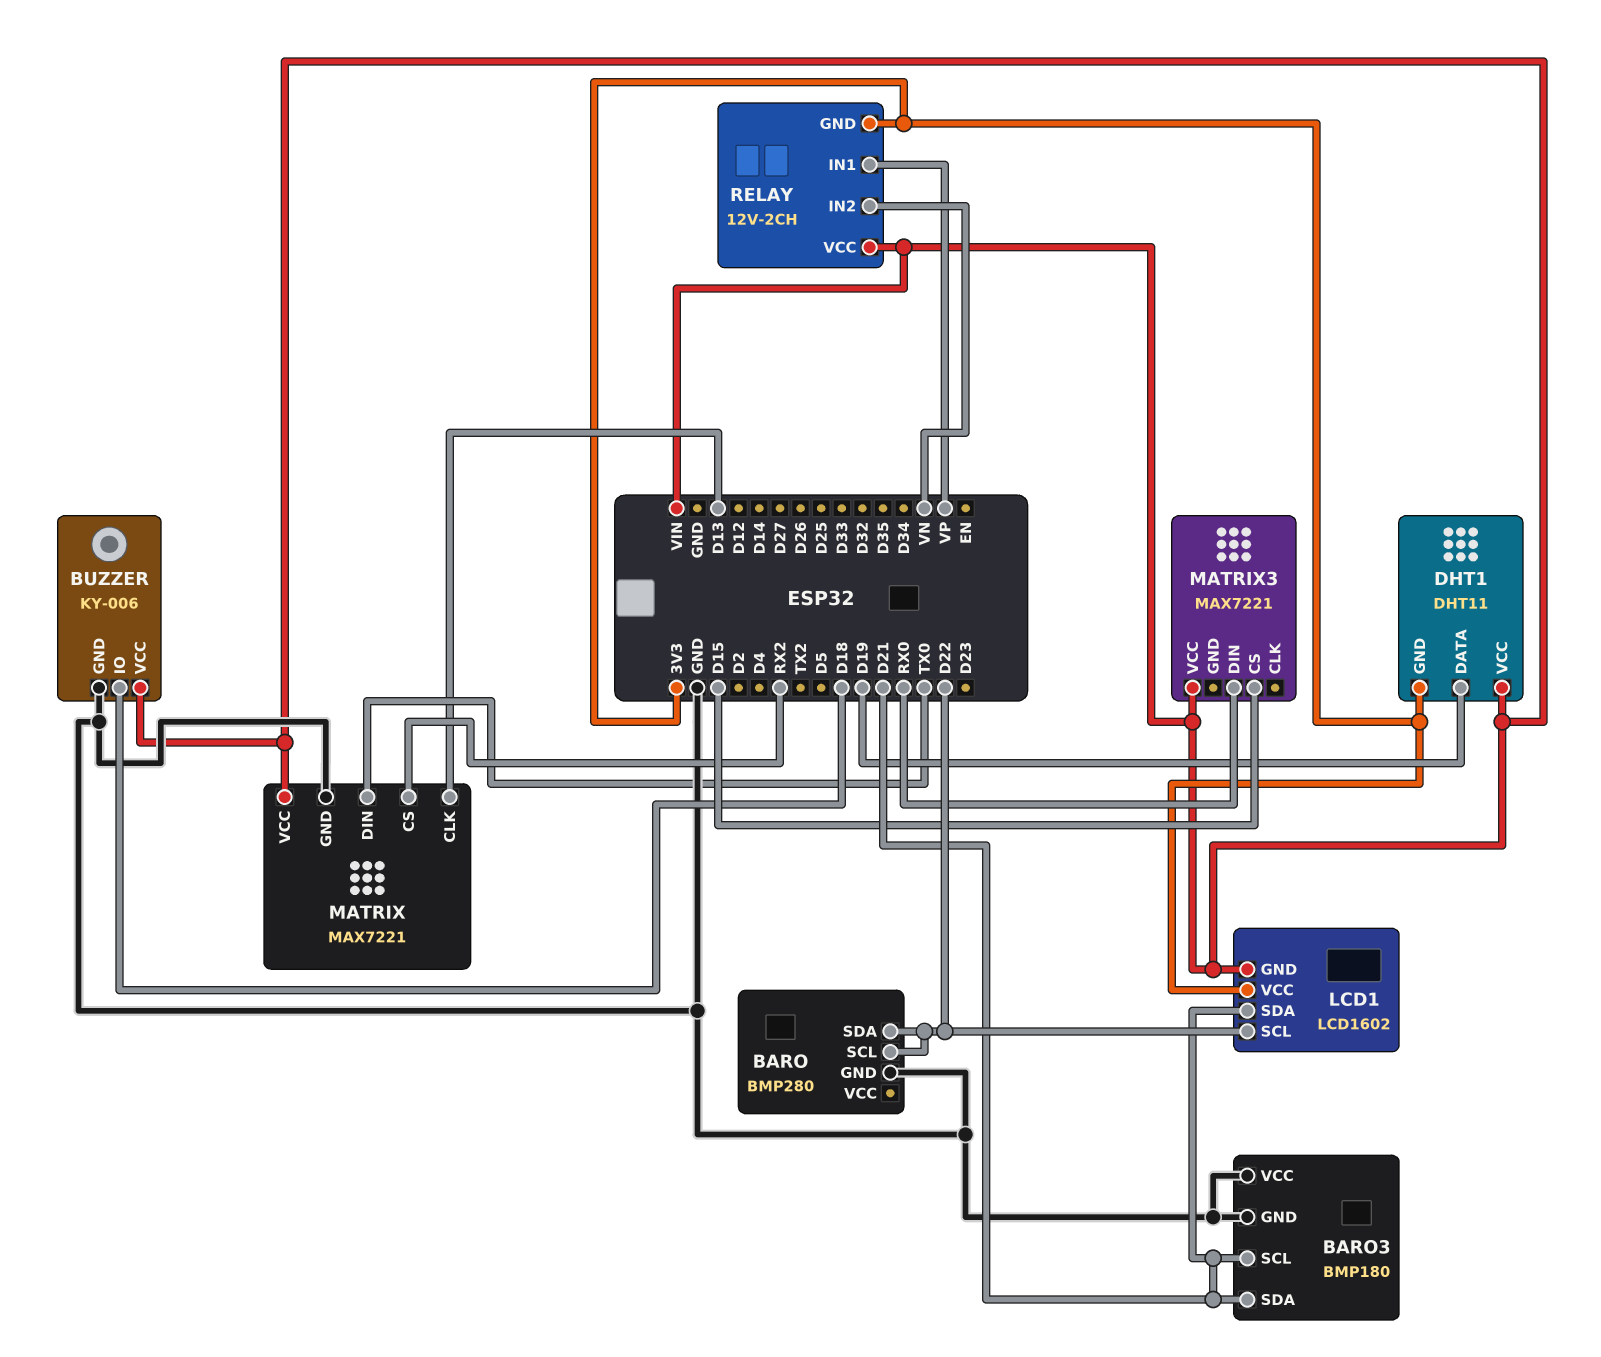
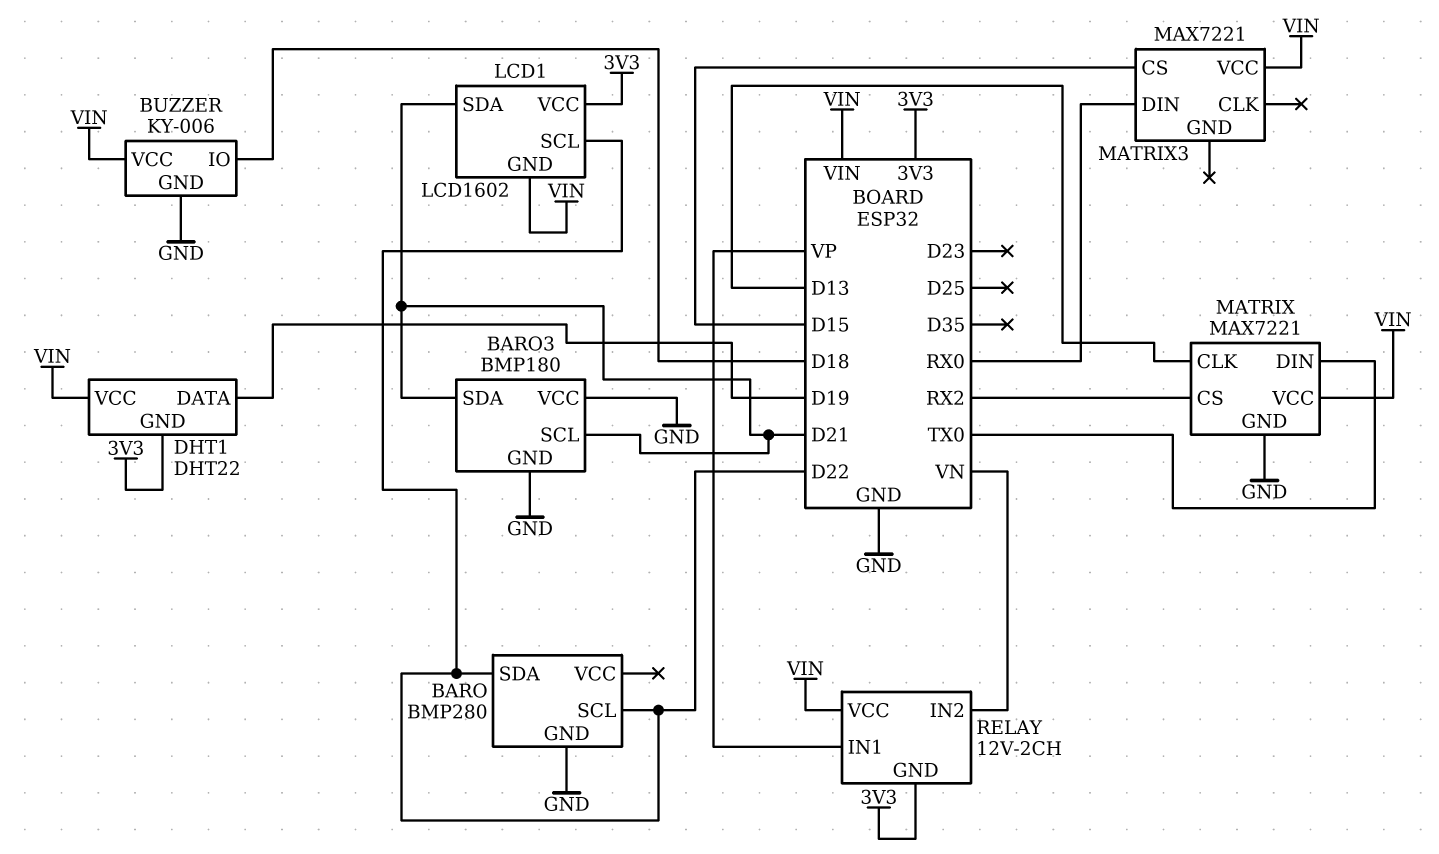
DHT1: DHT11 -> DHT22

